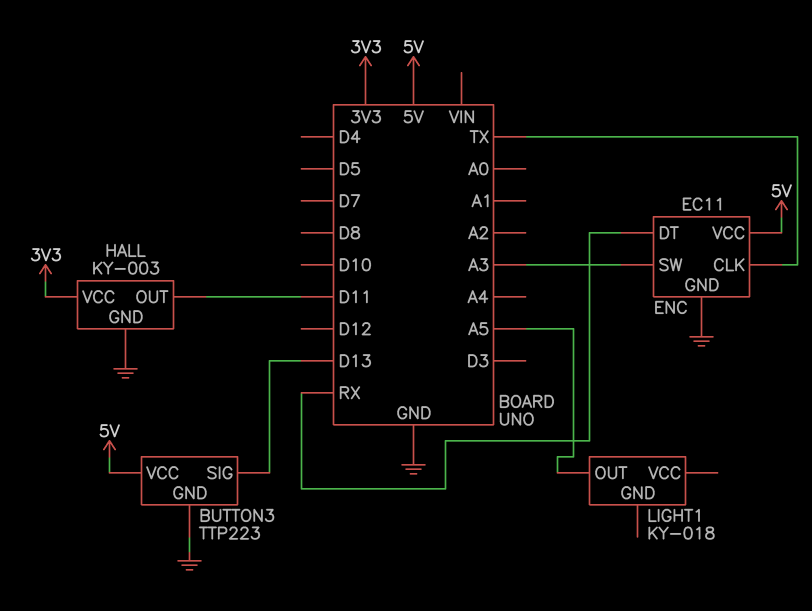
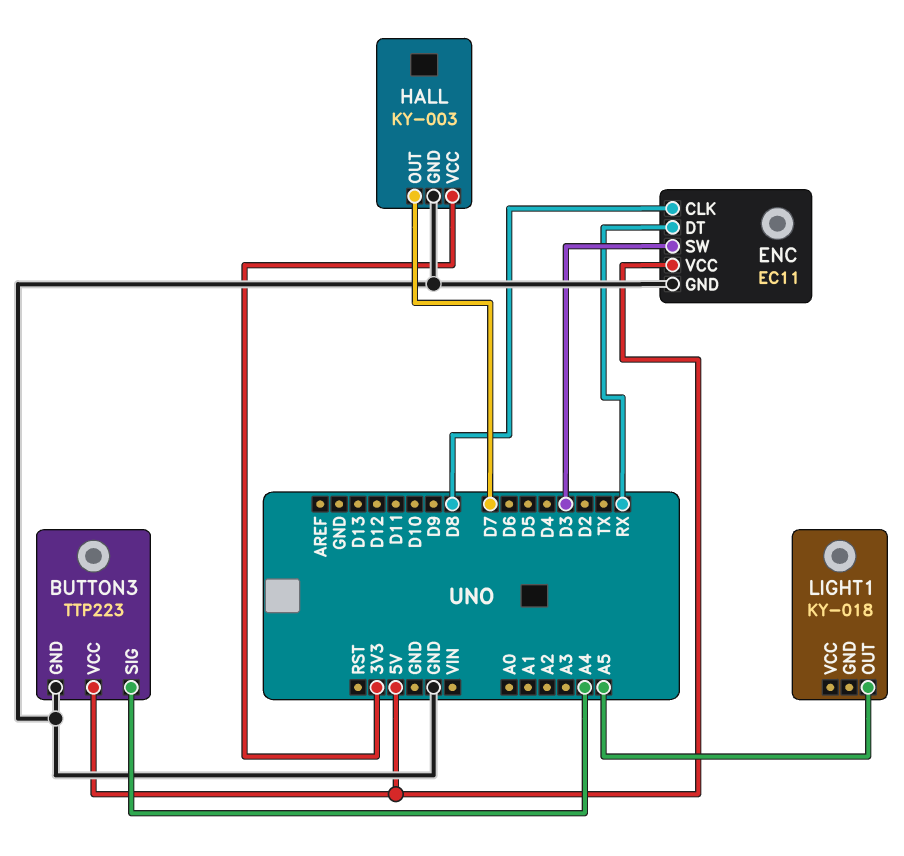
BUTTON3 pin SIG: D13 -> A4
ENC pin CLK: TX -> D8
ENC pin SW: A3 -> D3
HALL pin OUT: D11 -> D7

